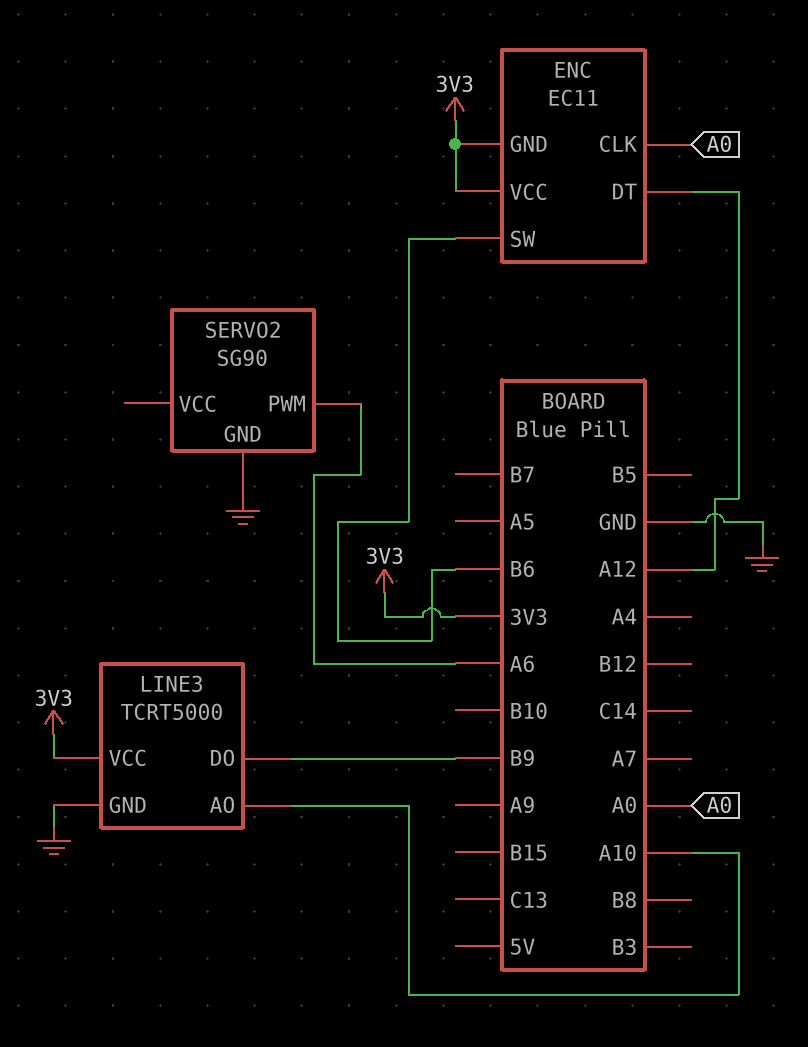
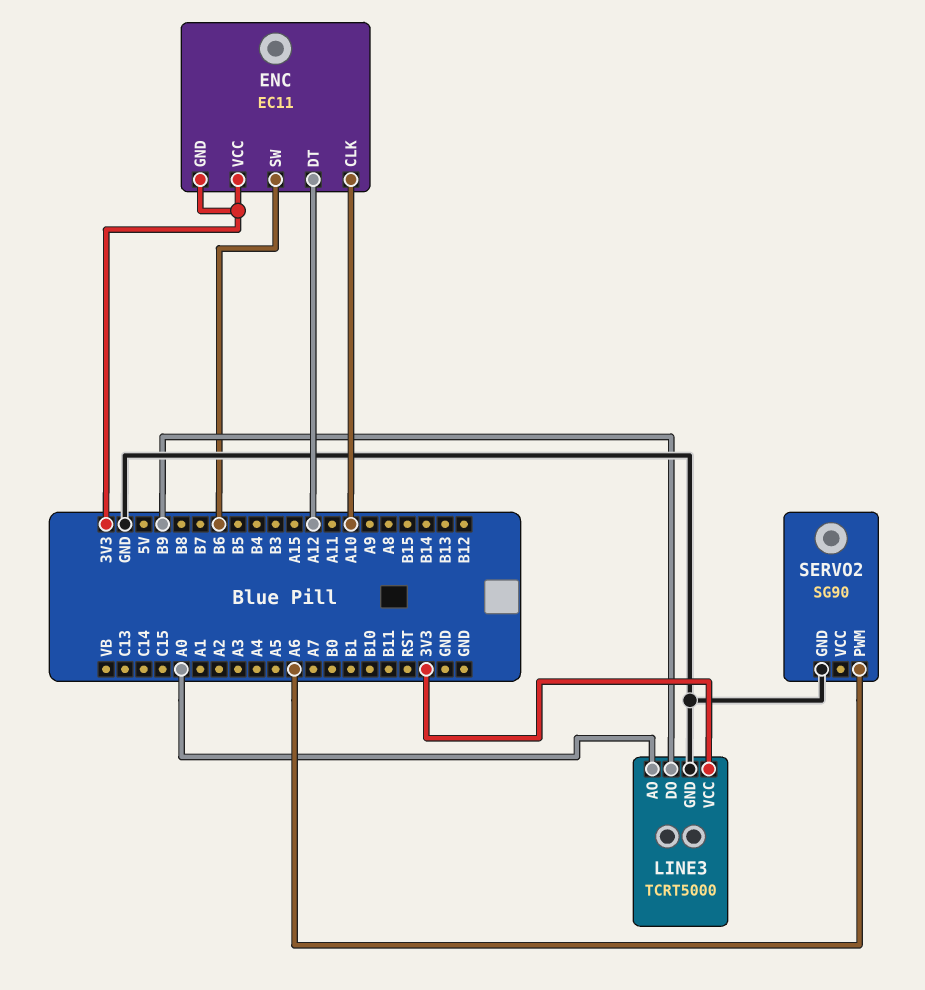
ENC pin CLK: A0 -> A10
LINE3 pin AO: A10 -> A0

